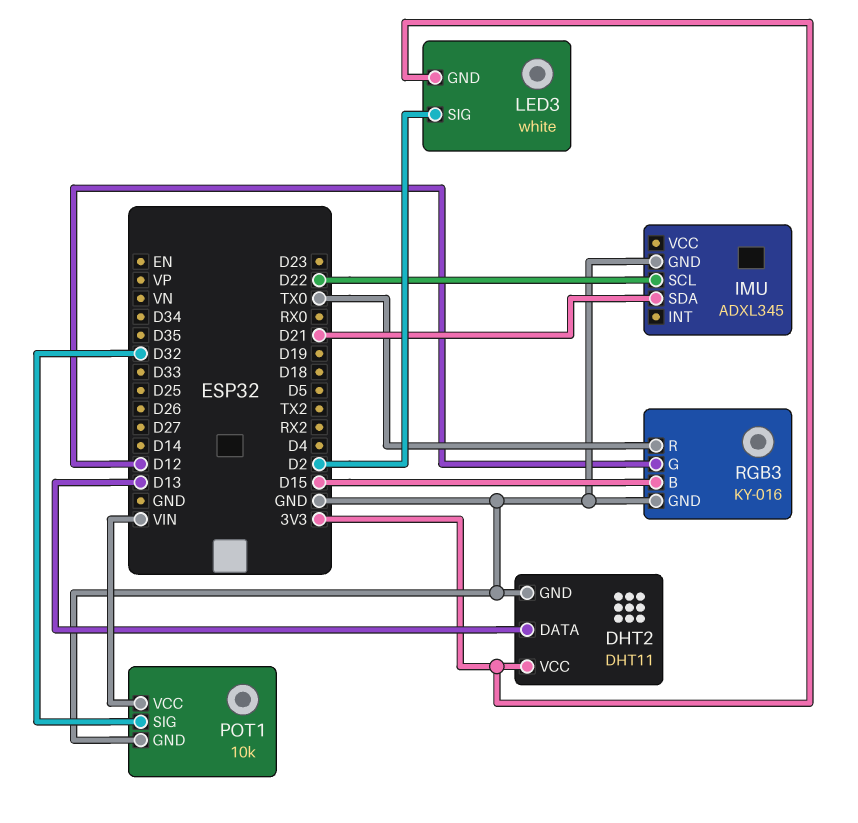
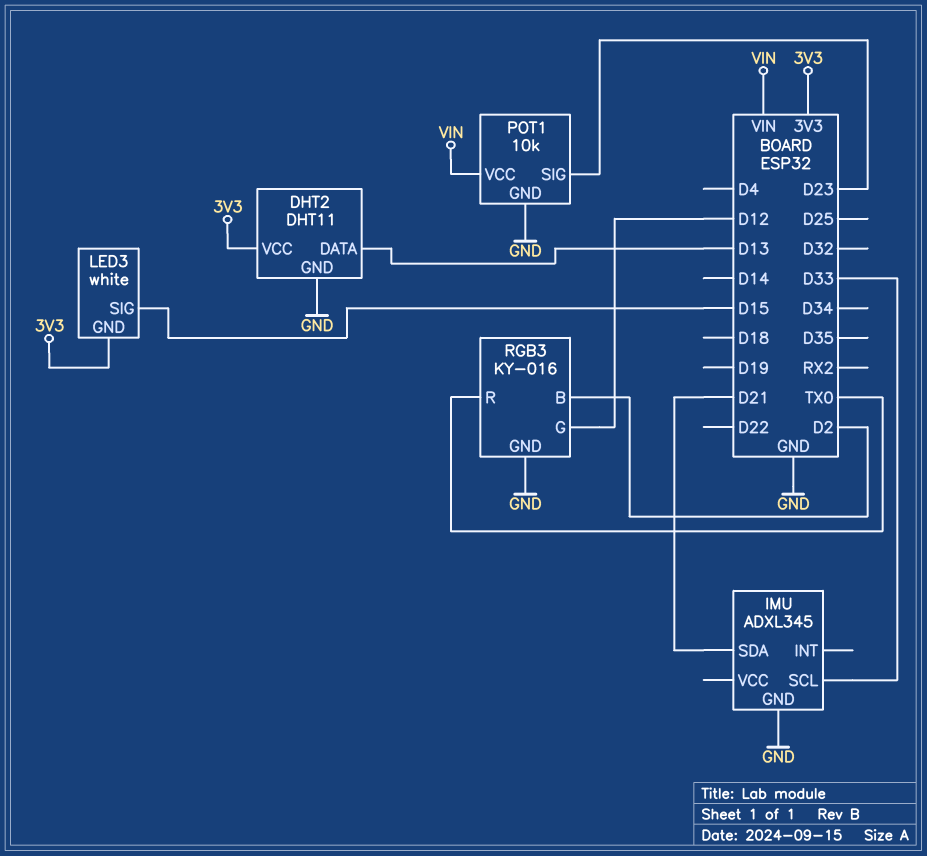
IMU pin SCL: D22 -> D33
LED3 pin SIG: D2 -> D15
POT1 pin SIG: D32 -> D23
RGB3 pin B: D15 -> D2

